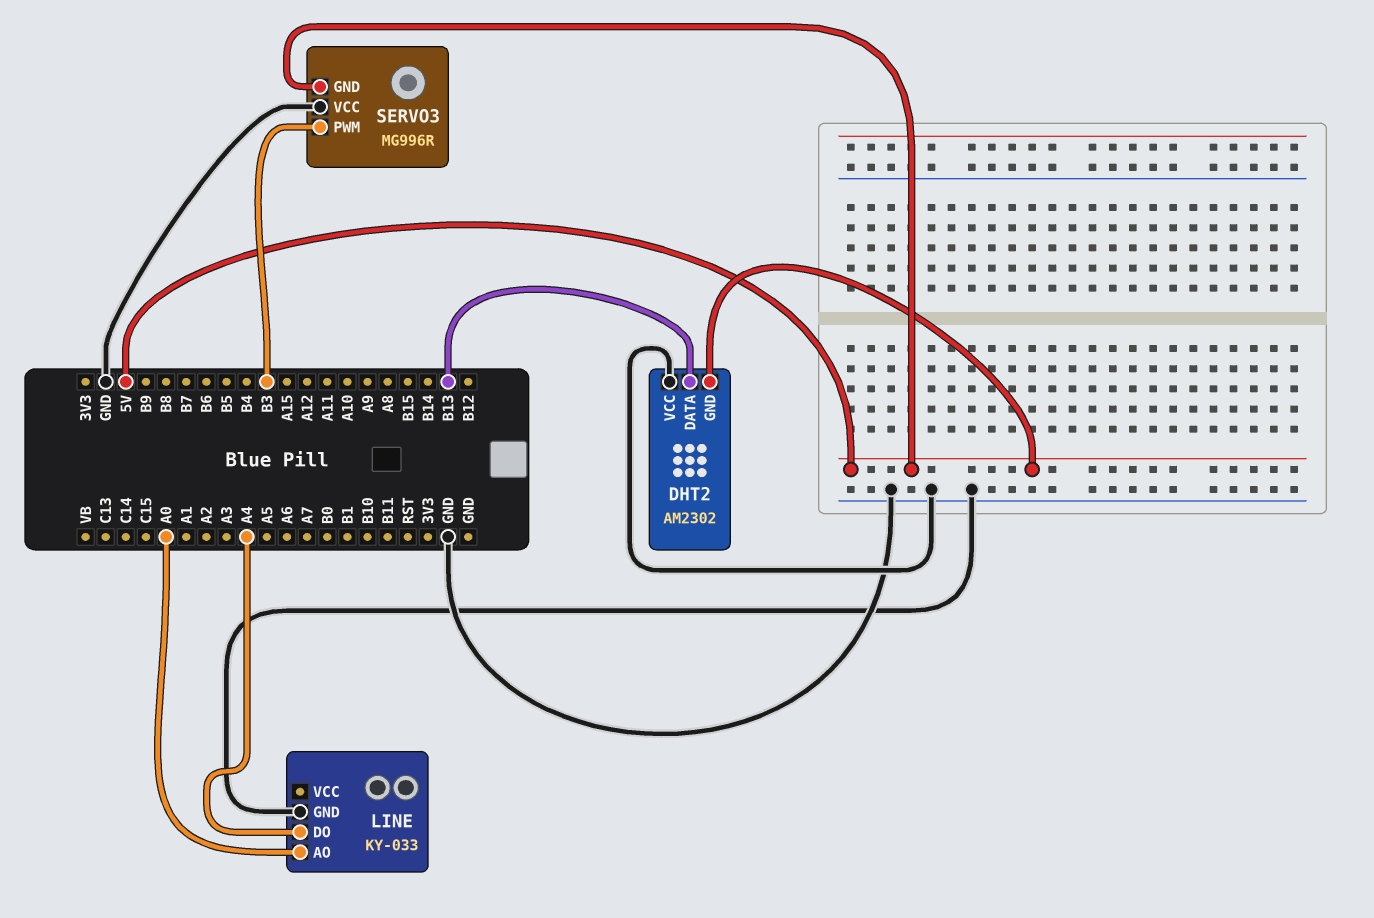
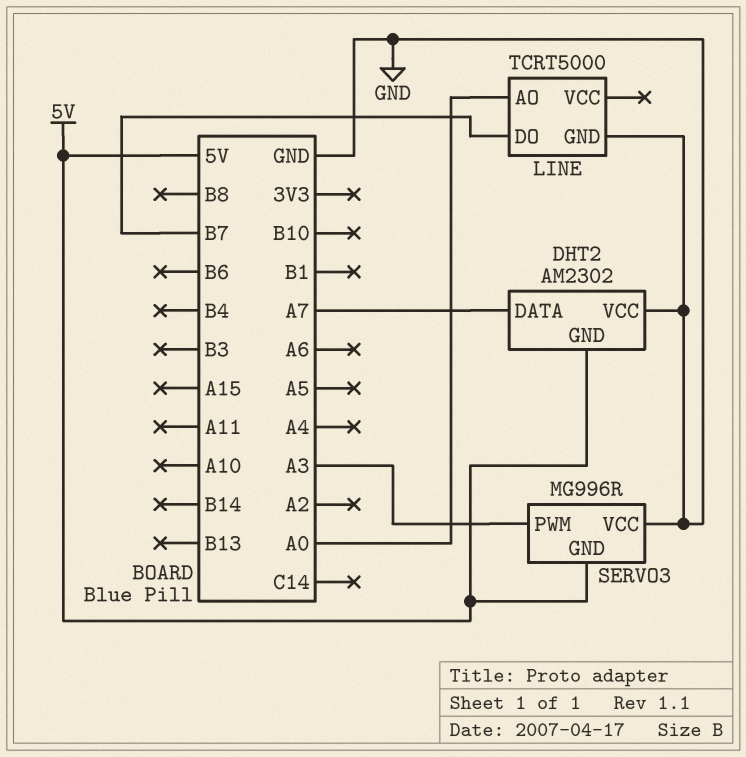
DHT2 pin DATA: B13 -> A7
LINE: KY-033 -> TCRT5000
LINE pin DO: A4 -> B7
SERVO3 pin PWM: B3 -> A3

